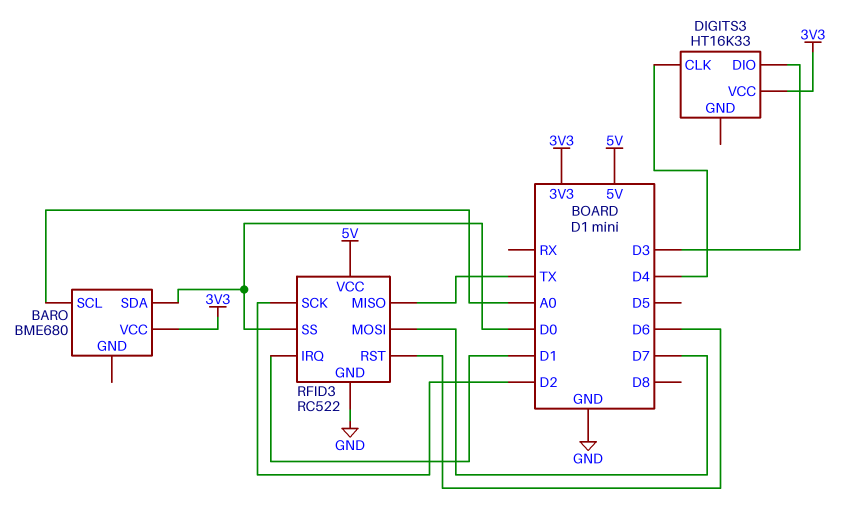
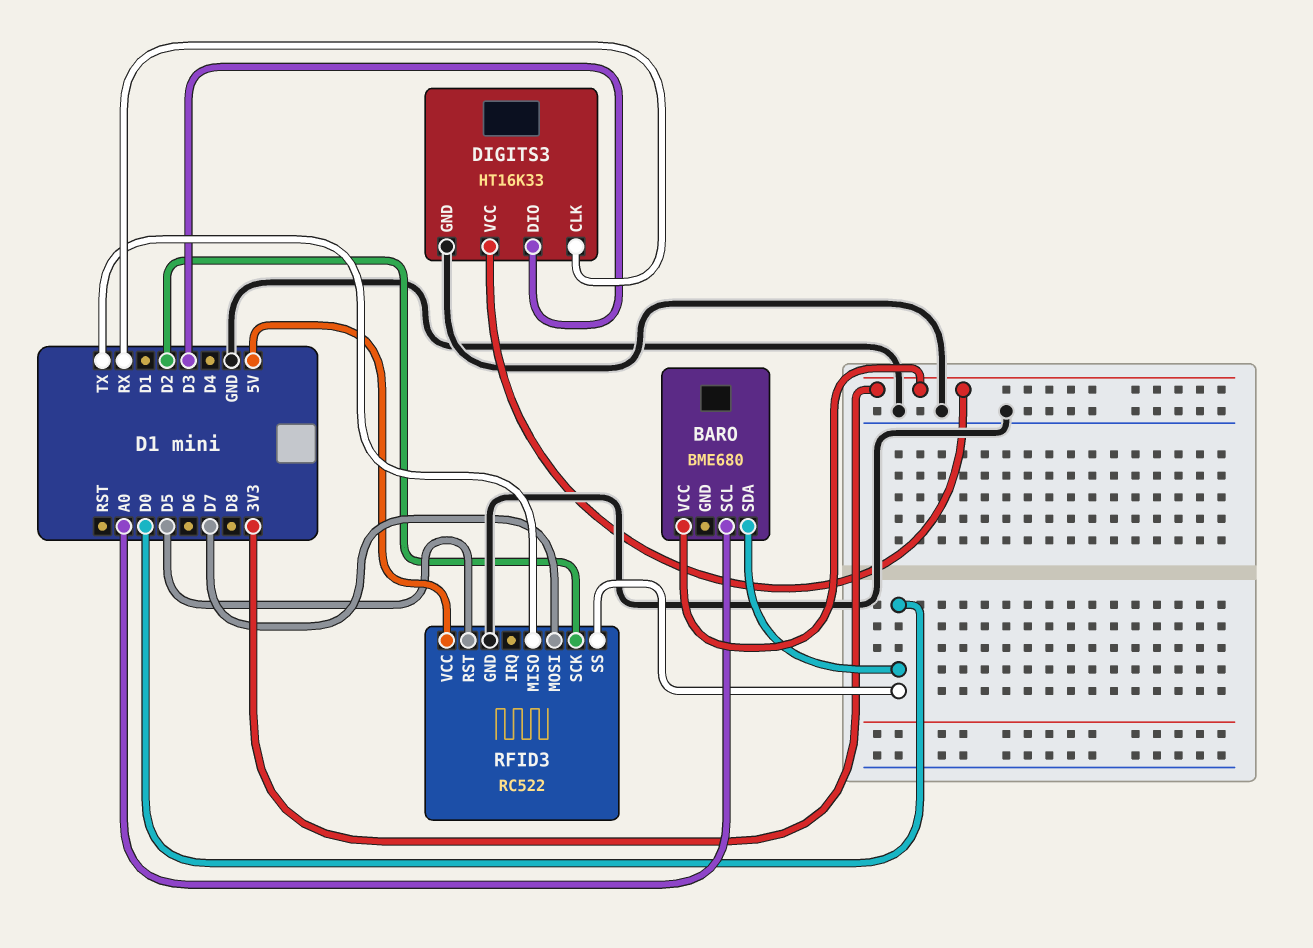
DIGITS3 pin CLK: D4 -> RX
DIGITS3 pin GND: none -> GND
RFID3 pin IRQ: D1 -> none
RFID3 pin RST: D6 -> D5

